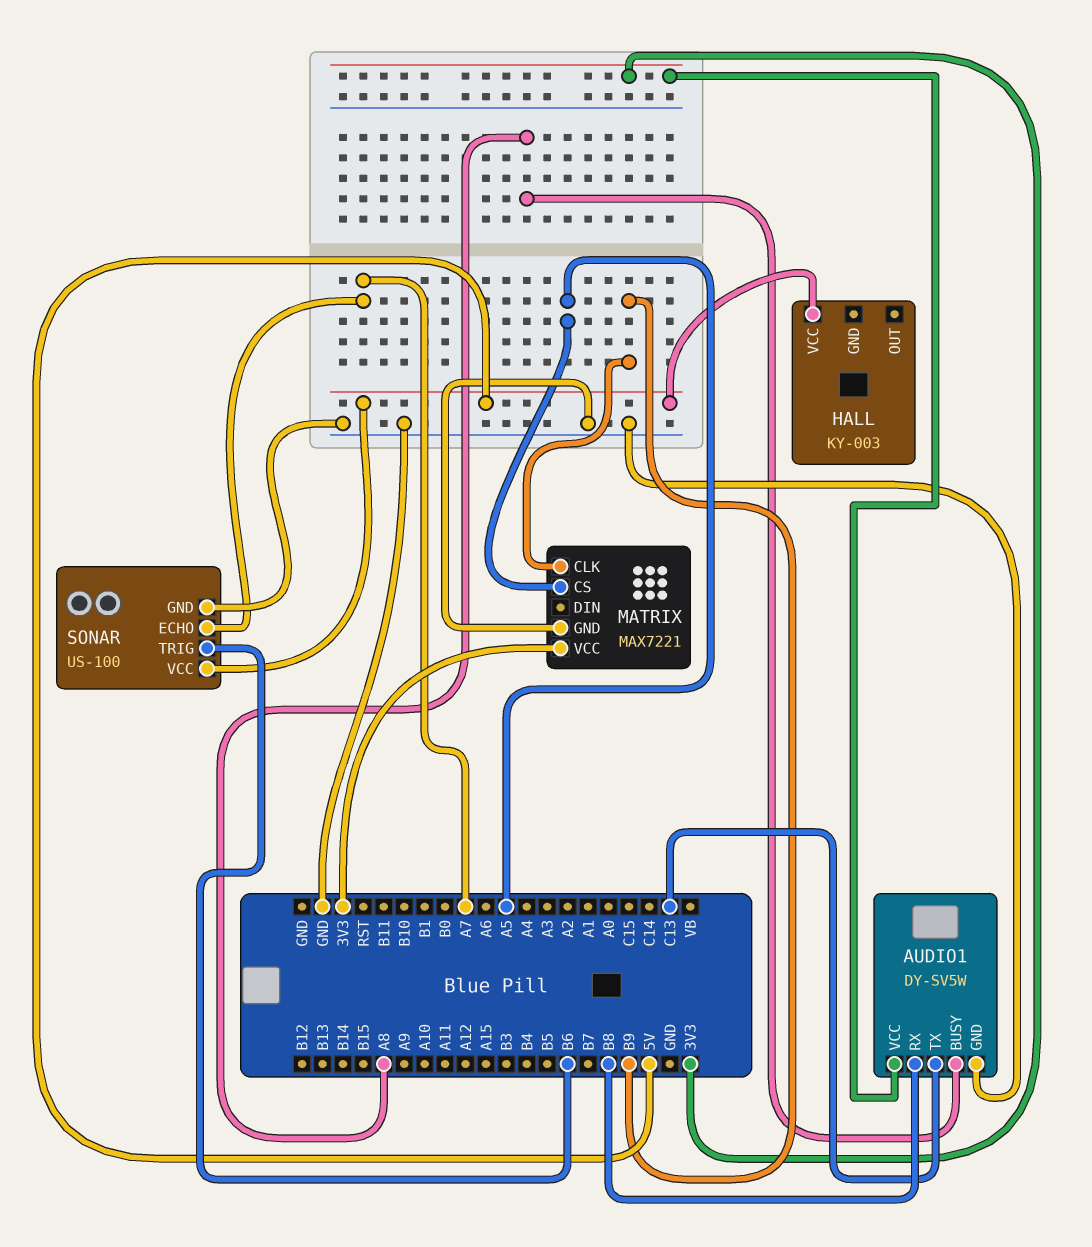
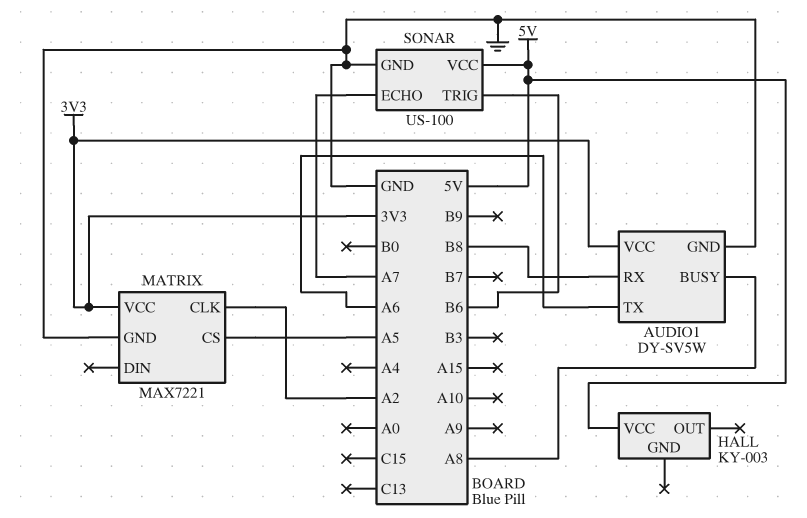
AUDIO1 pin TX: C13 -> A6
MATRIX pin CLK: B9 -> A2

